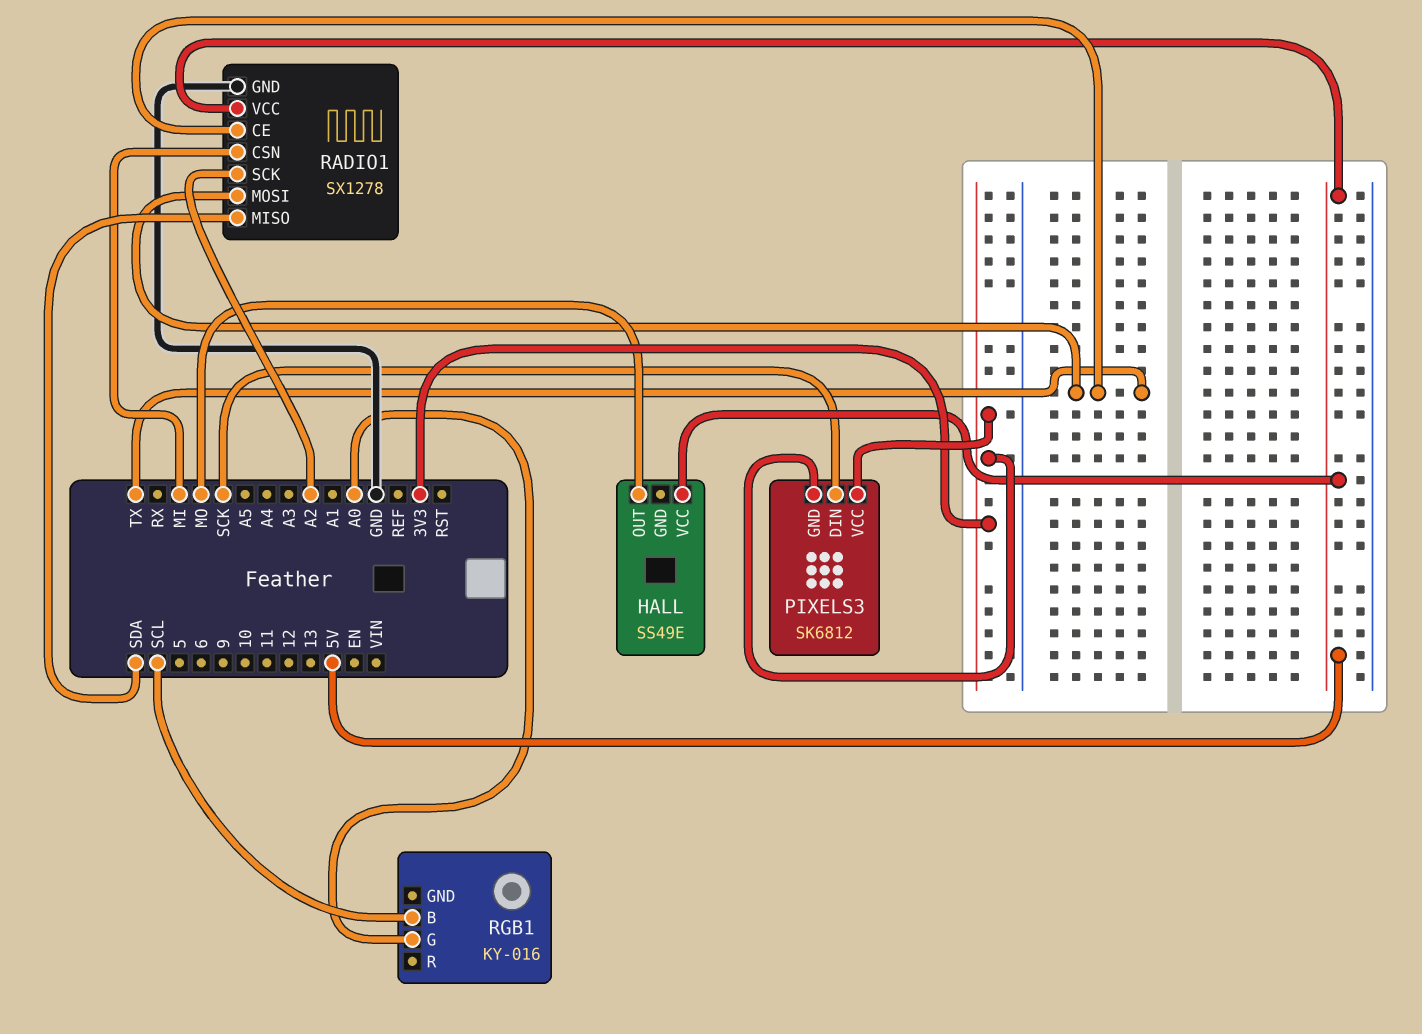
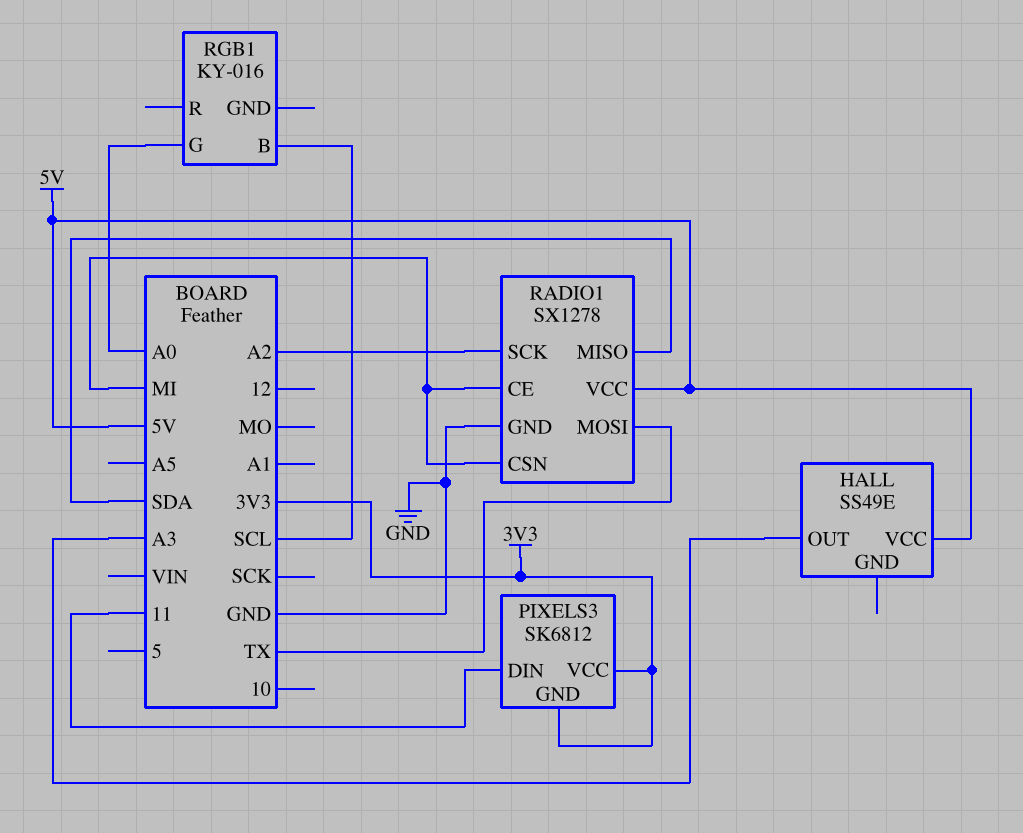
HALL pin OUT: MO -> A3
PIXELS3 pin DIN: SCK -> 11
RADIO1 pin CE: TX -> MI

